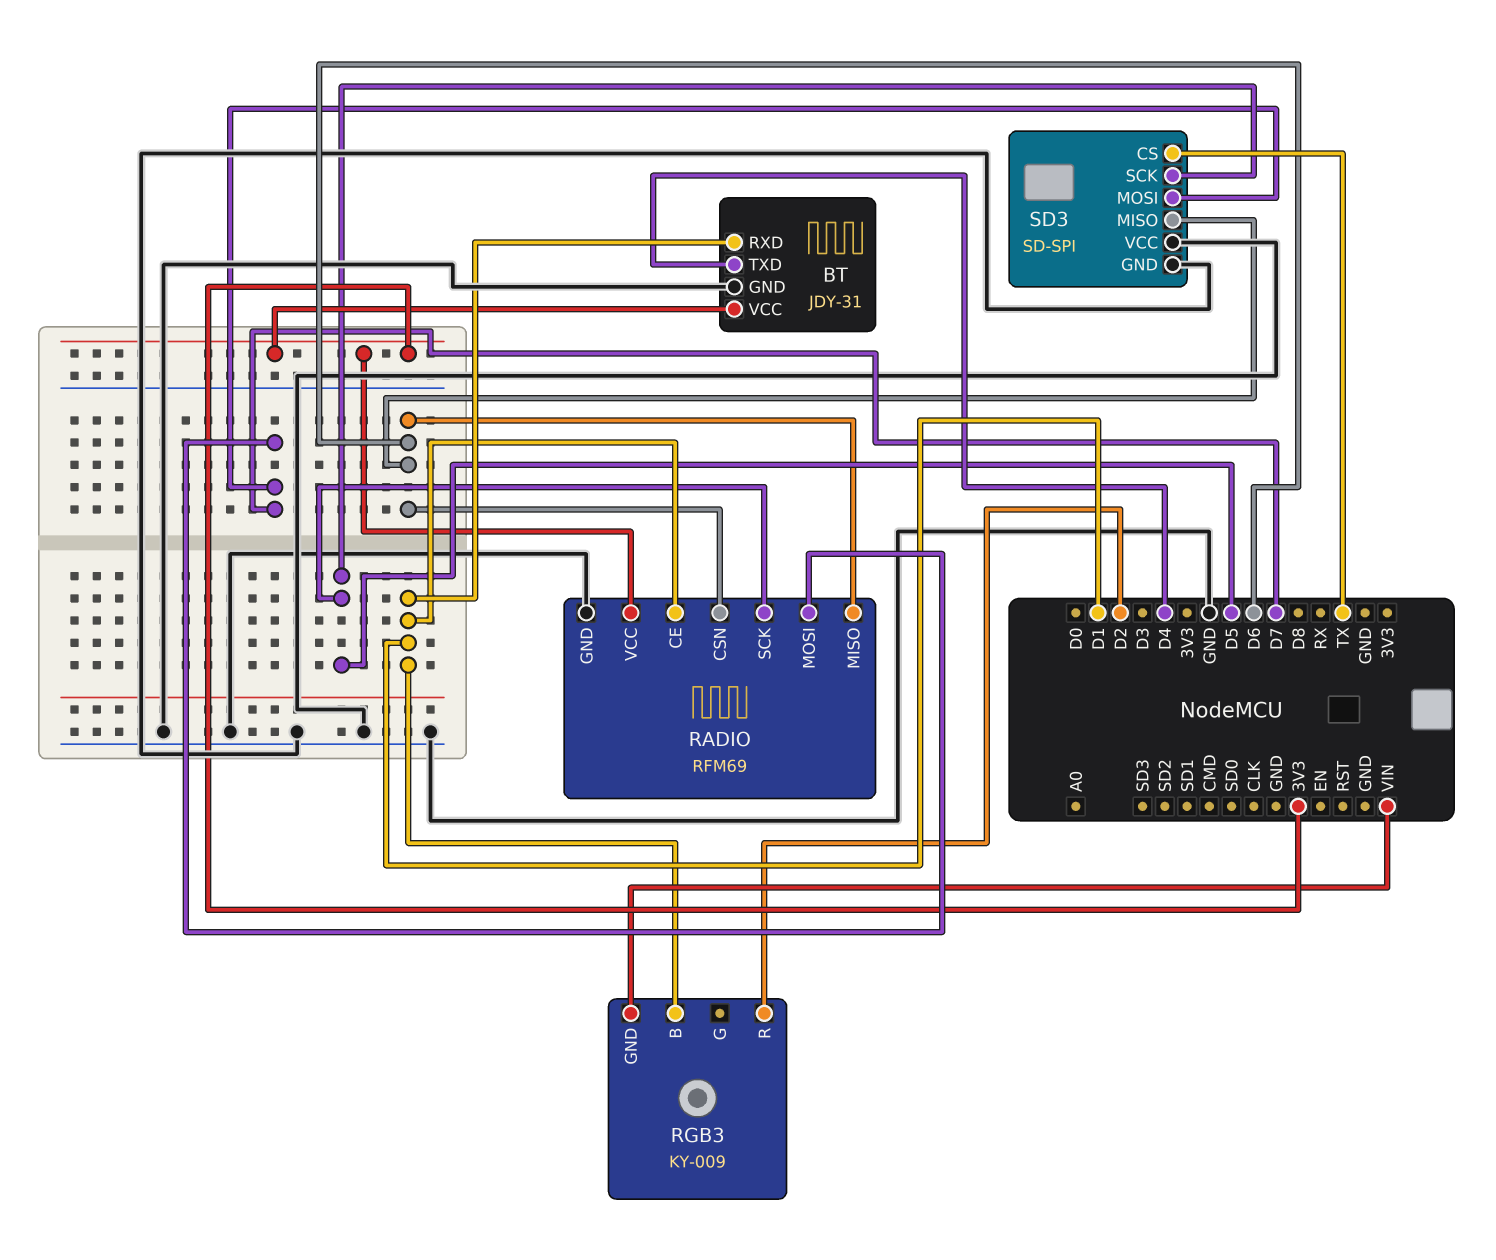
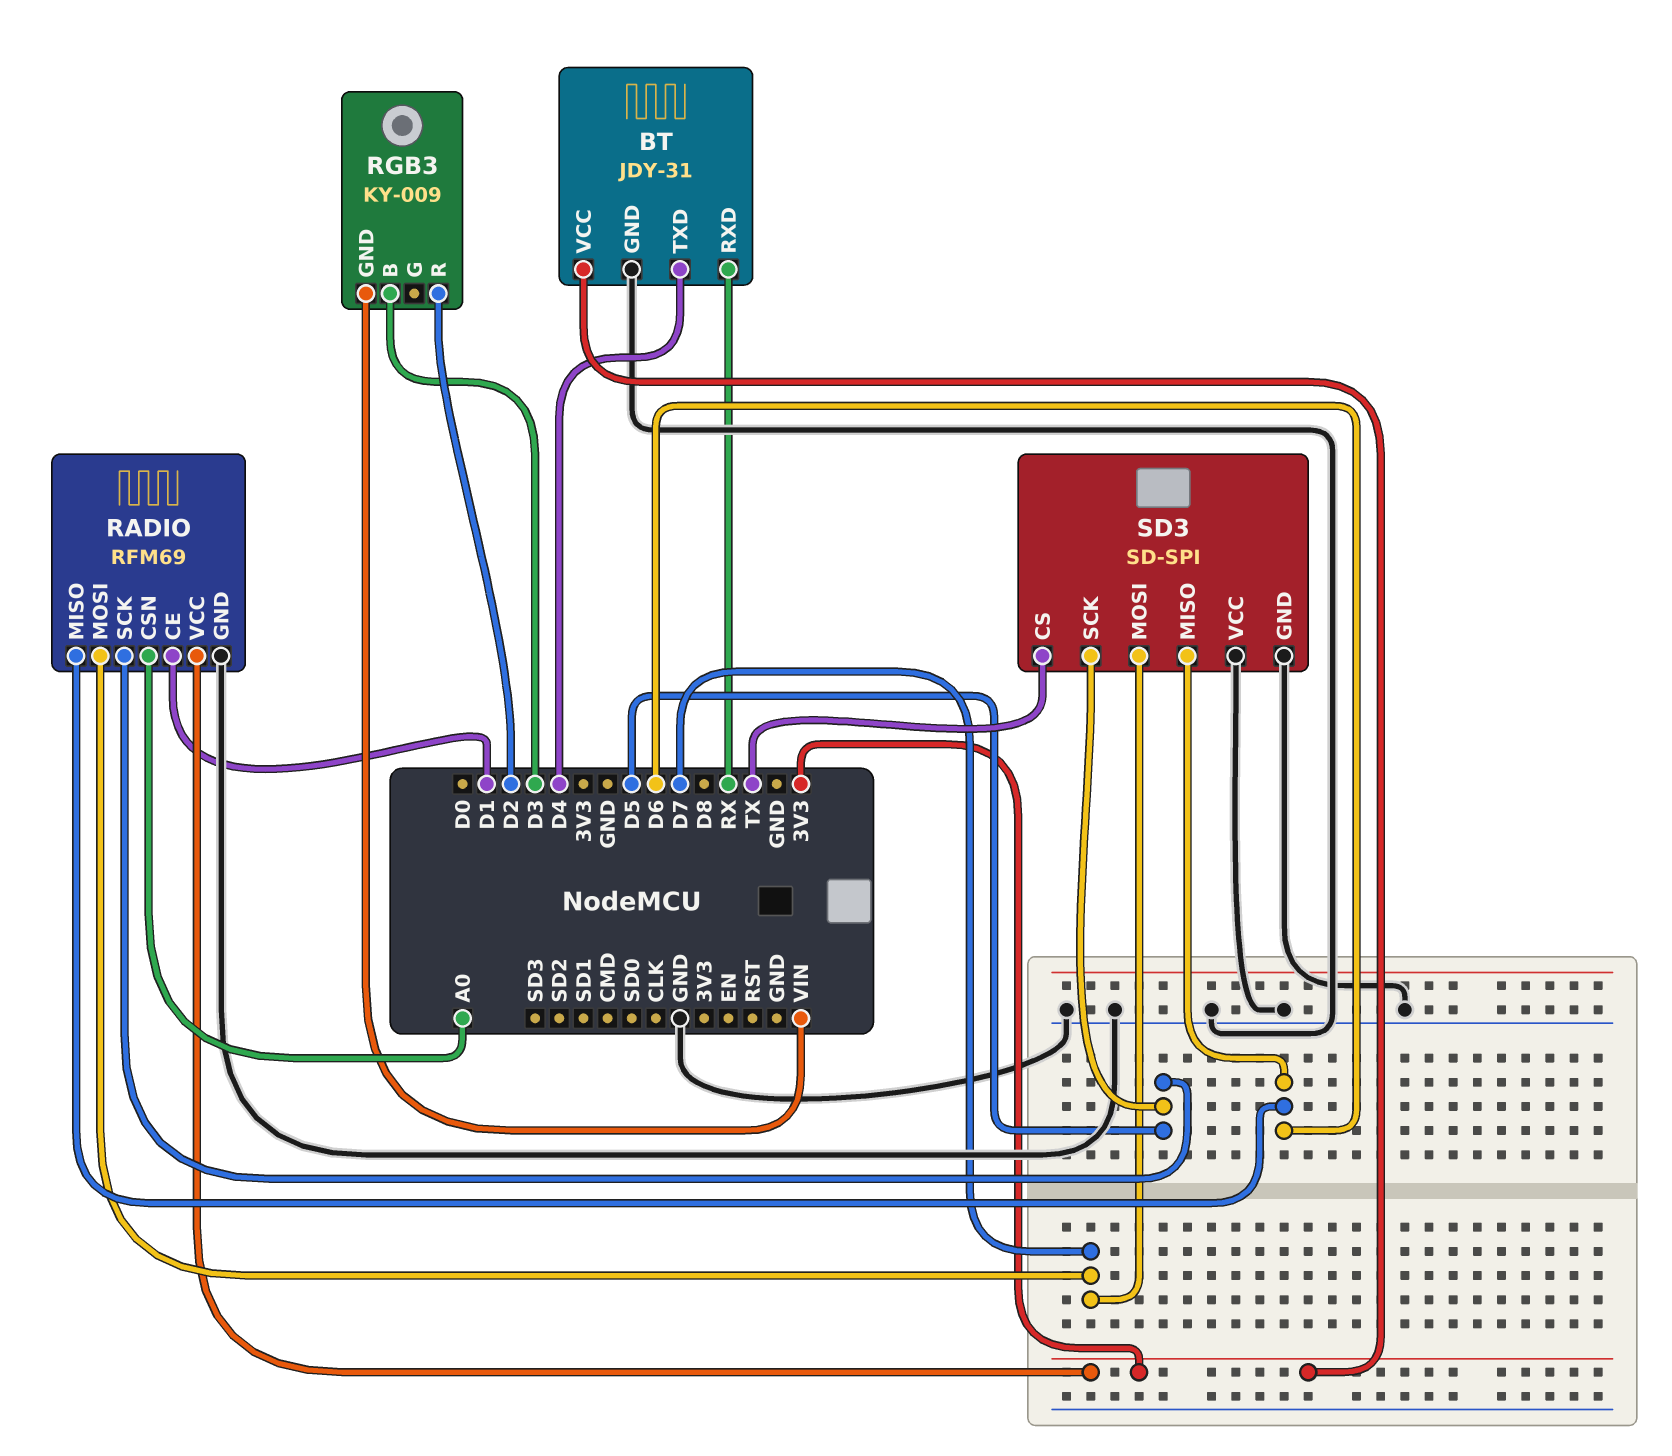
BT pin RXD: D1 -> RX
RADIO pin CSN: D6 -> A0
RGB3 pin B: D1 -> D3

